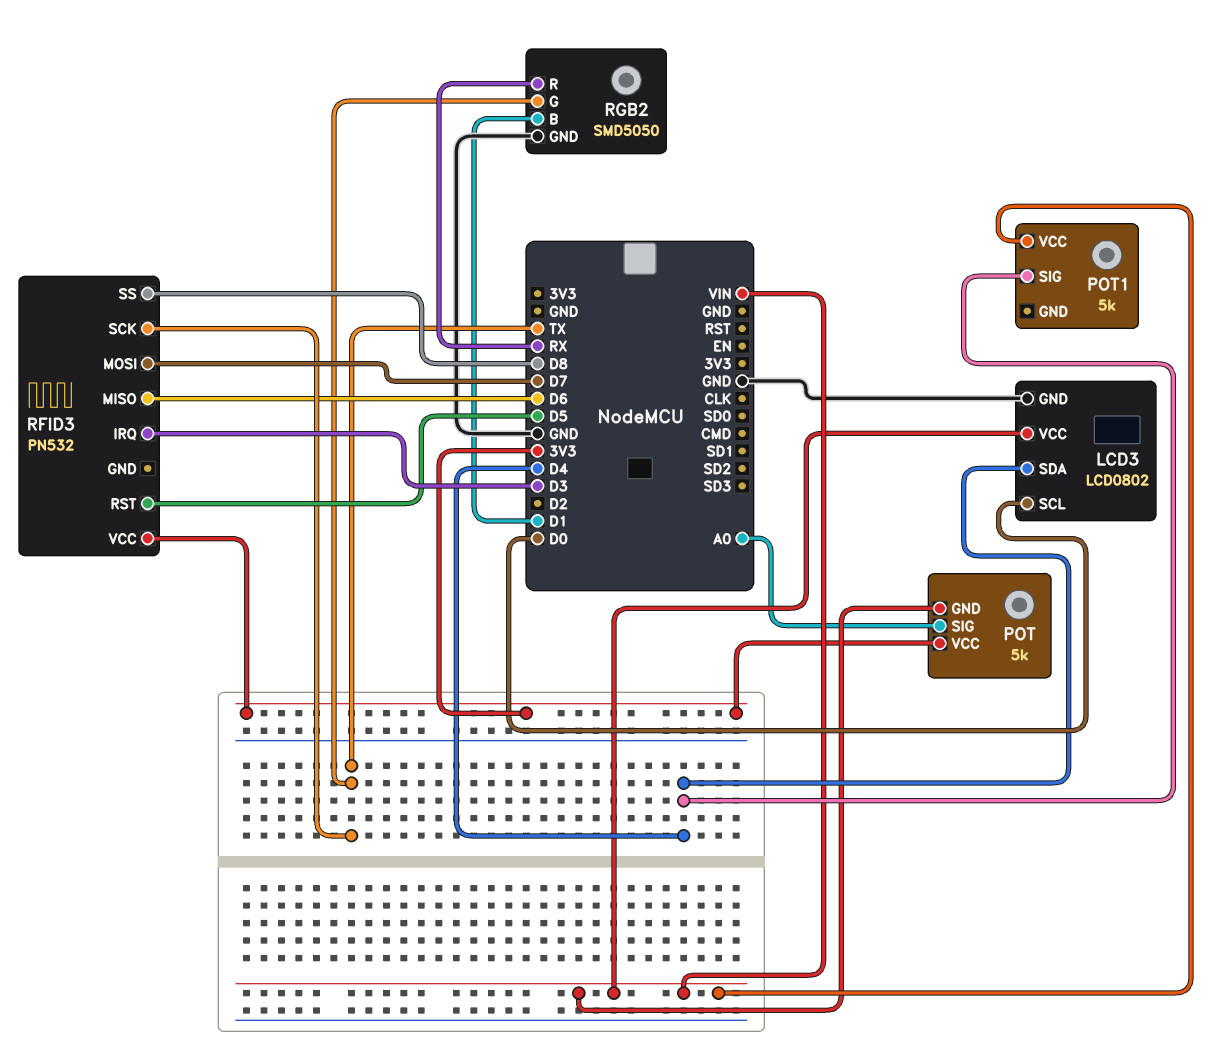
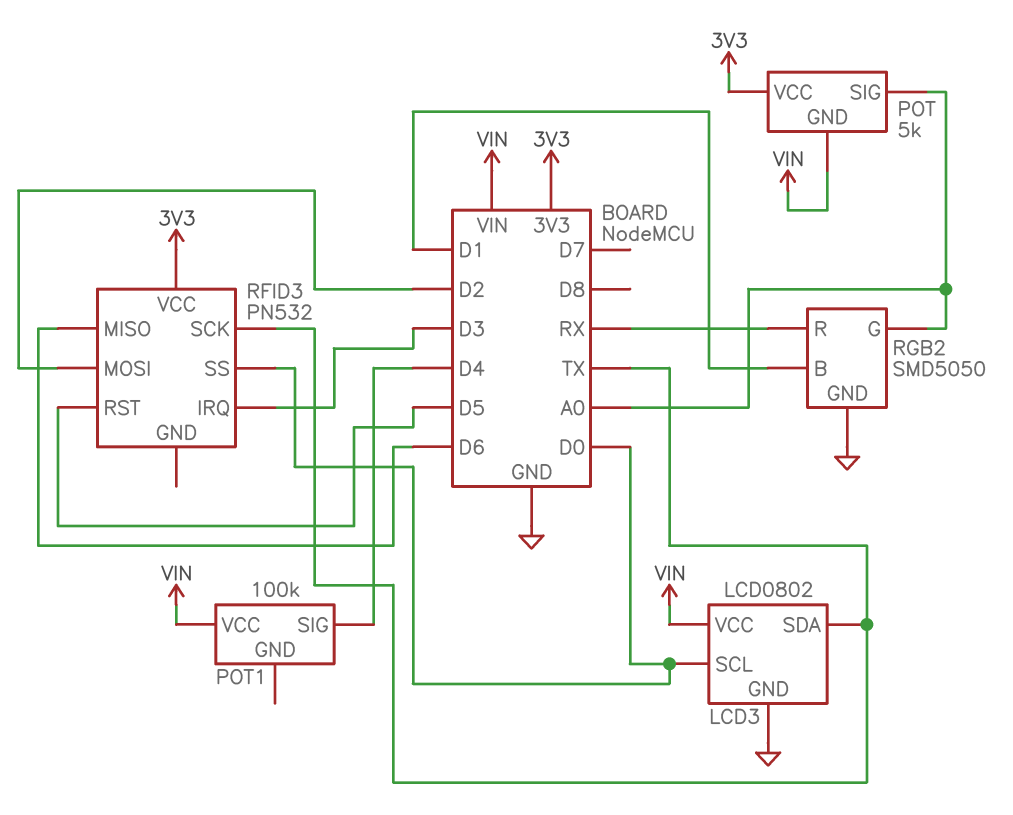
LCD3 pin SDA: D4 -> TX
POT1: 5k -> 100k
RFID3 pin MOSI: D7 -> D2
RFID3 pin SS: D8 -> D0
RGB2 pin G: TX -> A0

